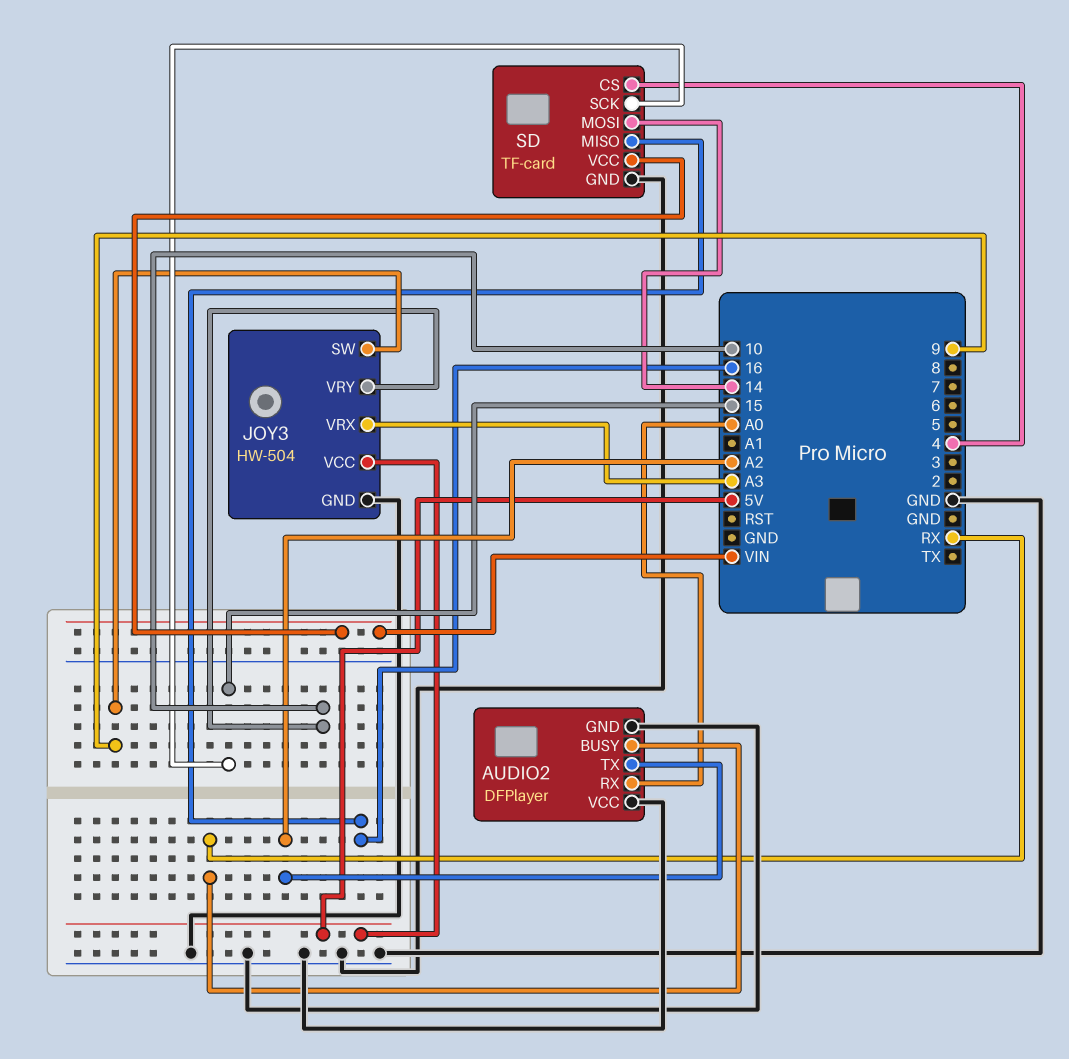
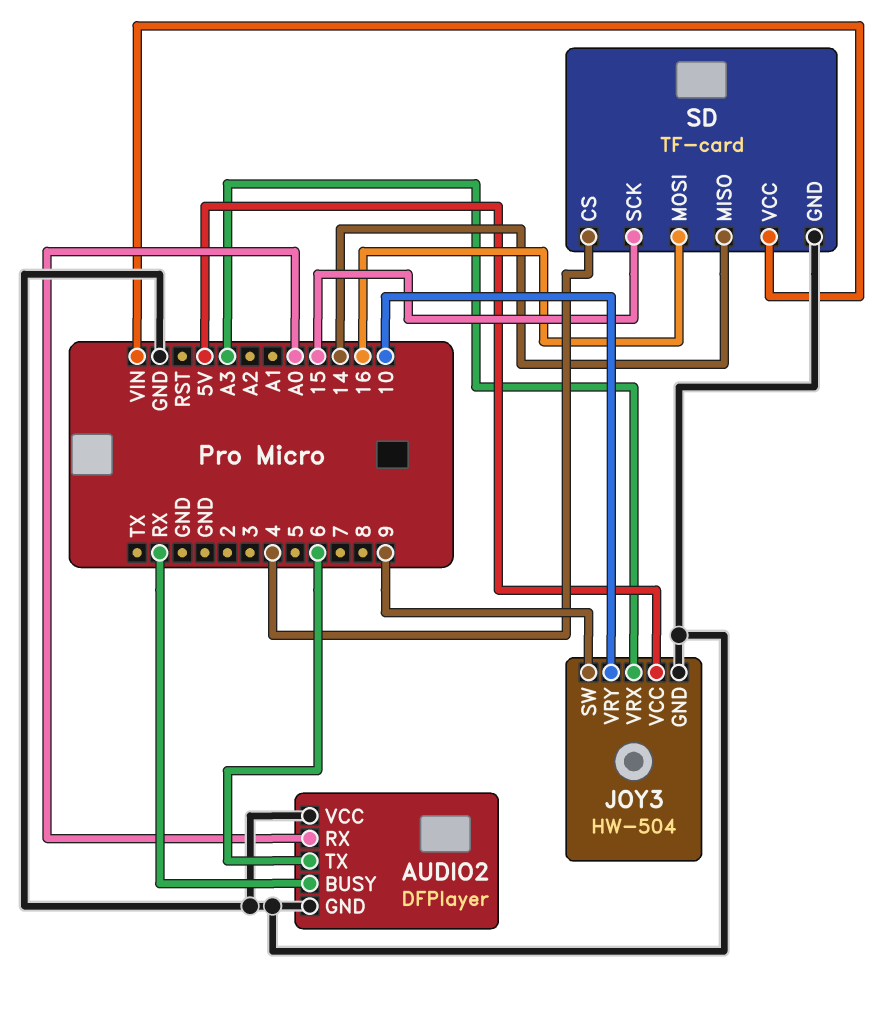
AUDIO2 pin TX: A2 -> 6
SD pin MISO: 16 -> 14
SD pin MOSI: 14 -> 16

